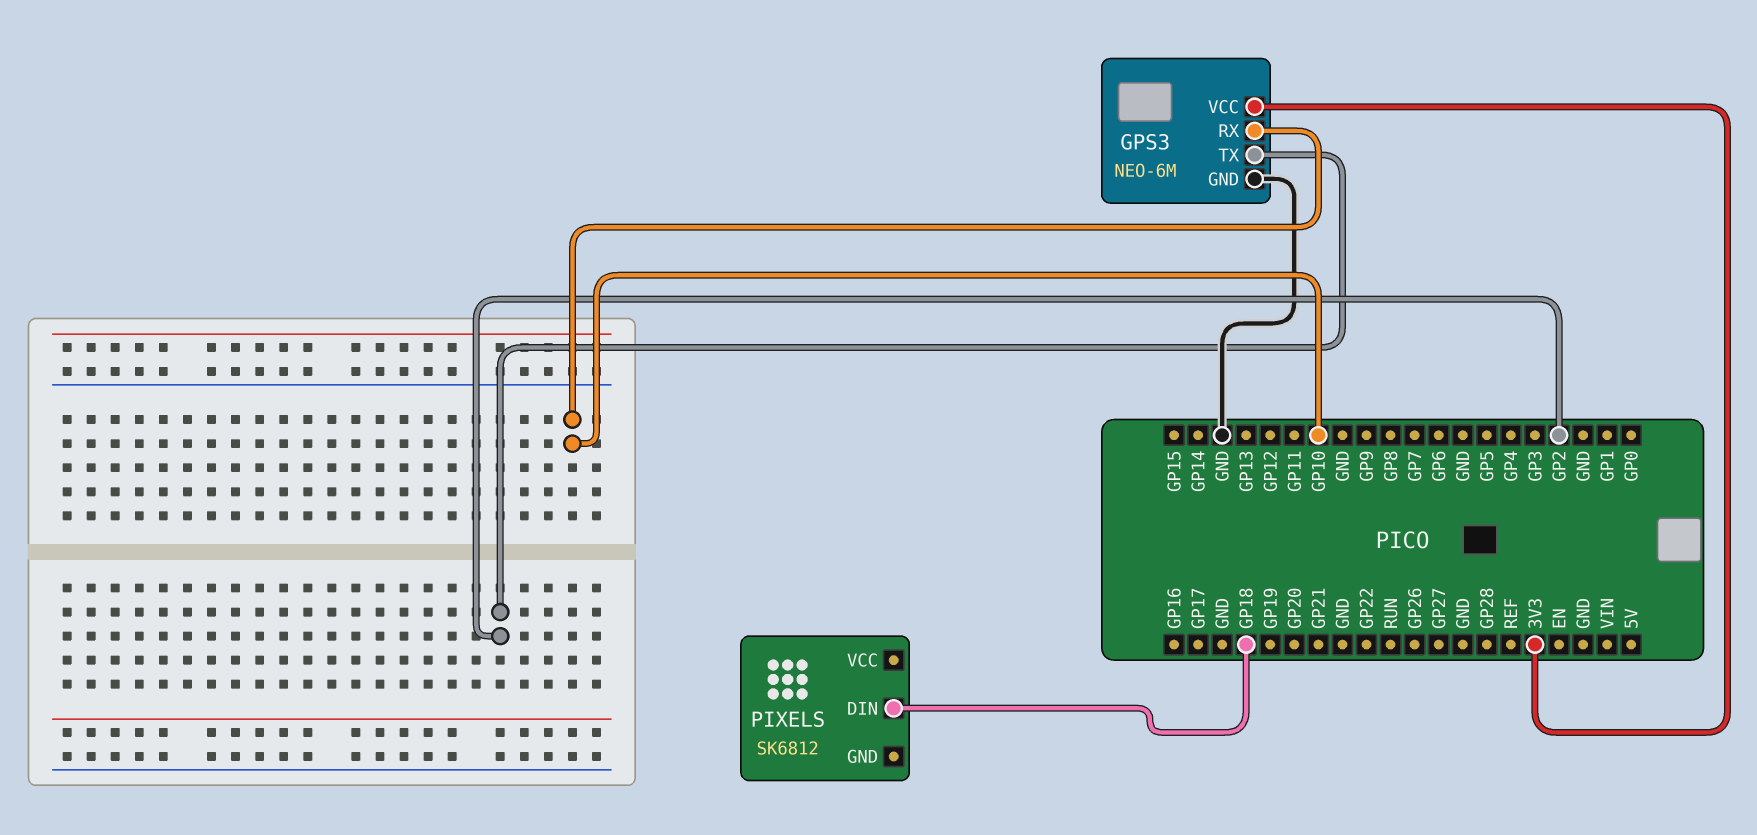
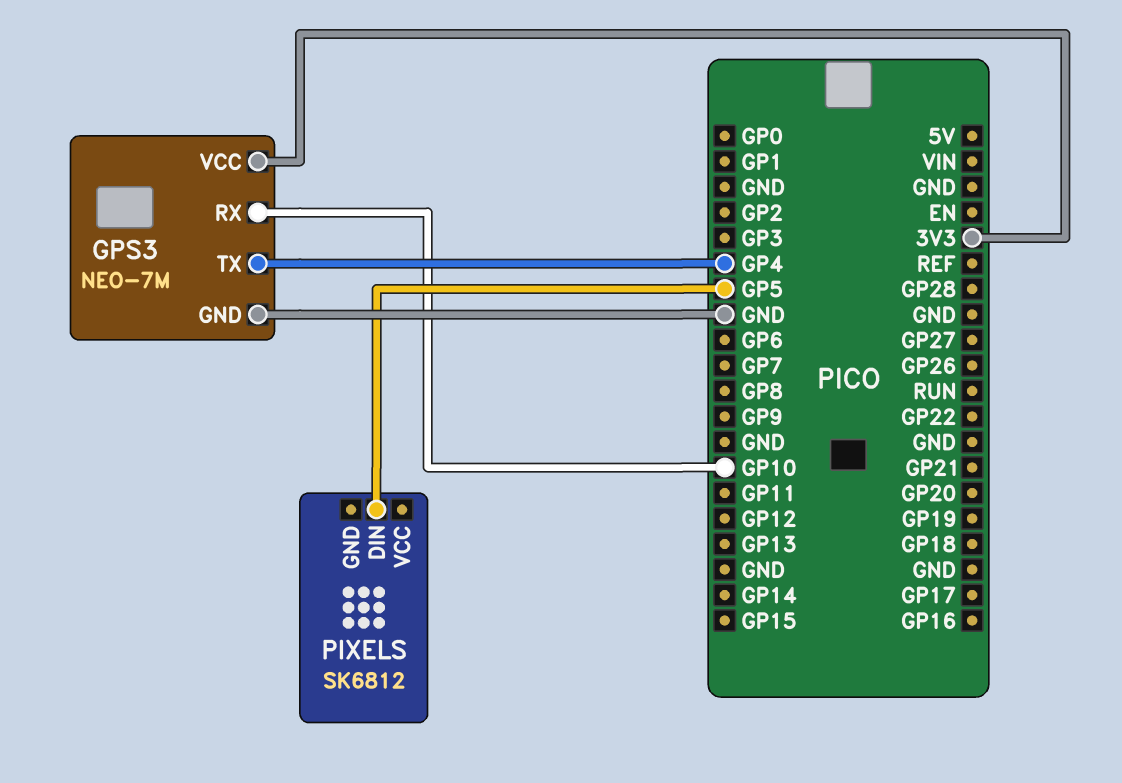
GPS3: NEO-6M -> NEO-7M
GPS3 pin TX: GP2 -> GP4
PIXELS pin DIN: GP18 -> GP5

